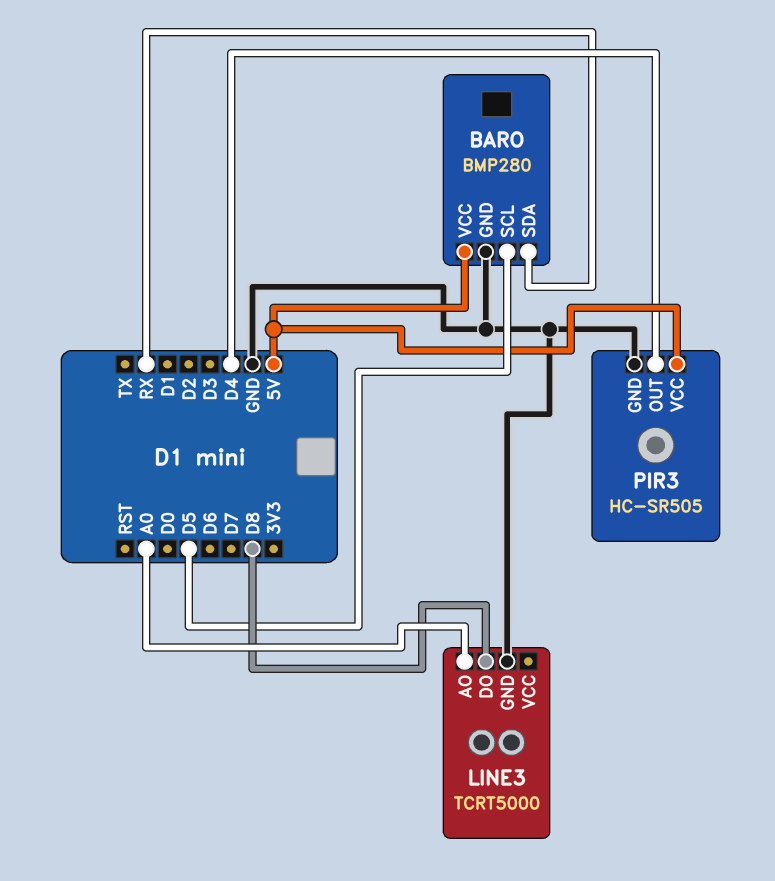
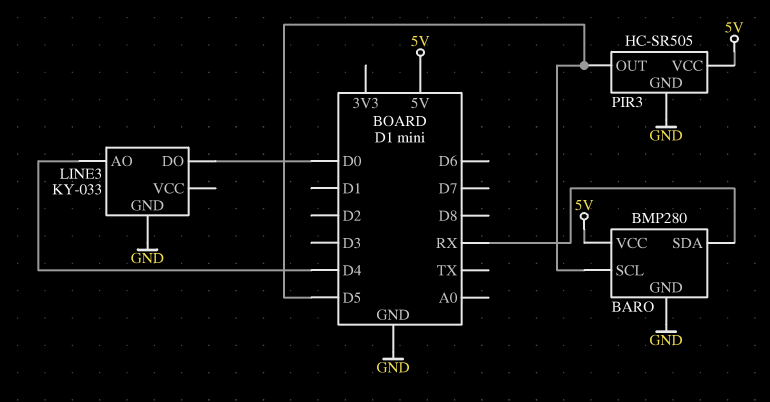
LINE3: TCRT5000 -> KY-033
LINE3 pin AO: A0 -> D4
LINE3 pin DO: D8 -> D0
PIR3 pin OUT: D4 -> D5

